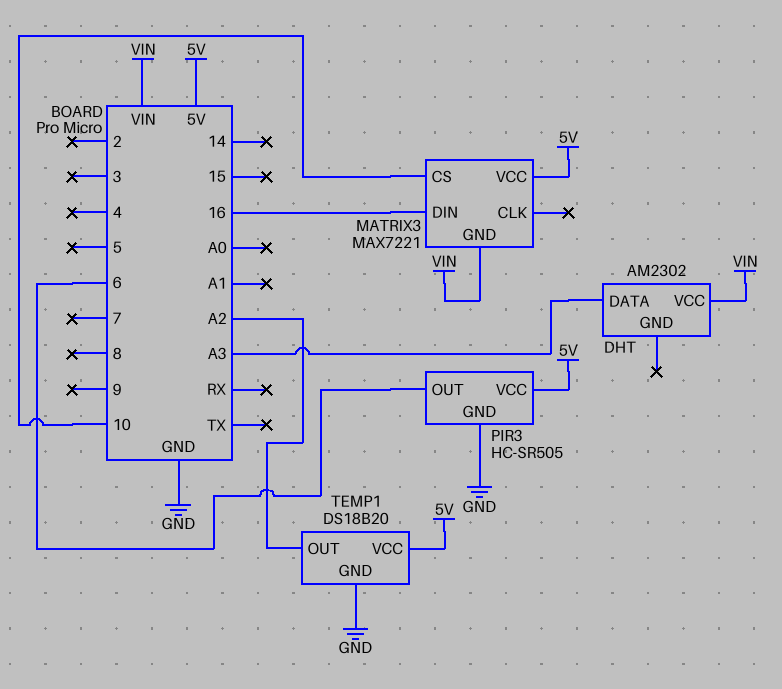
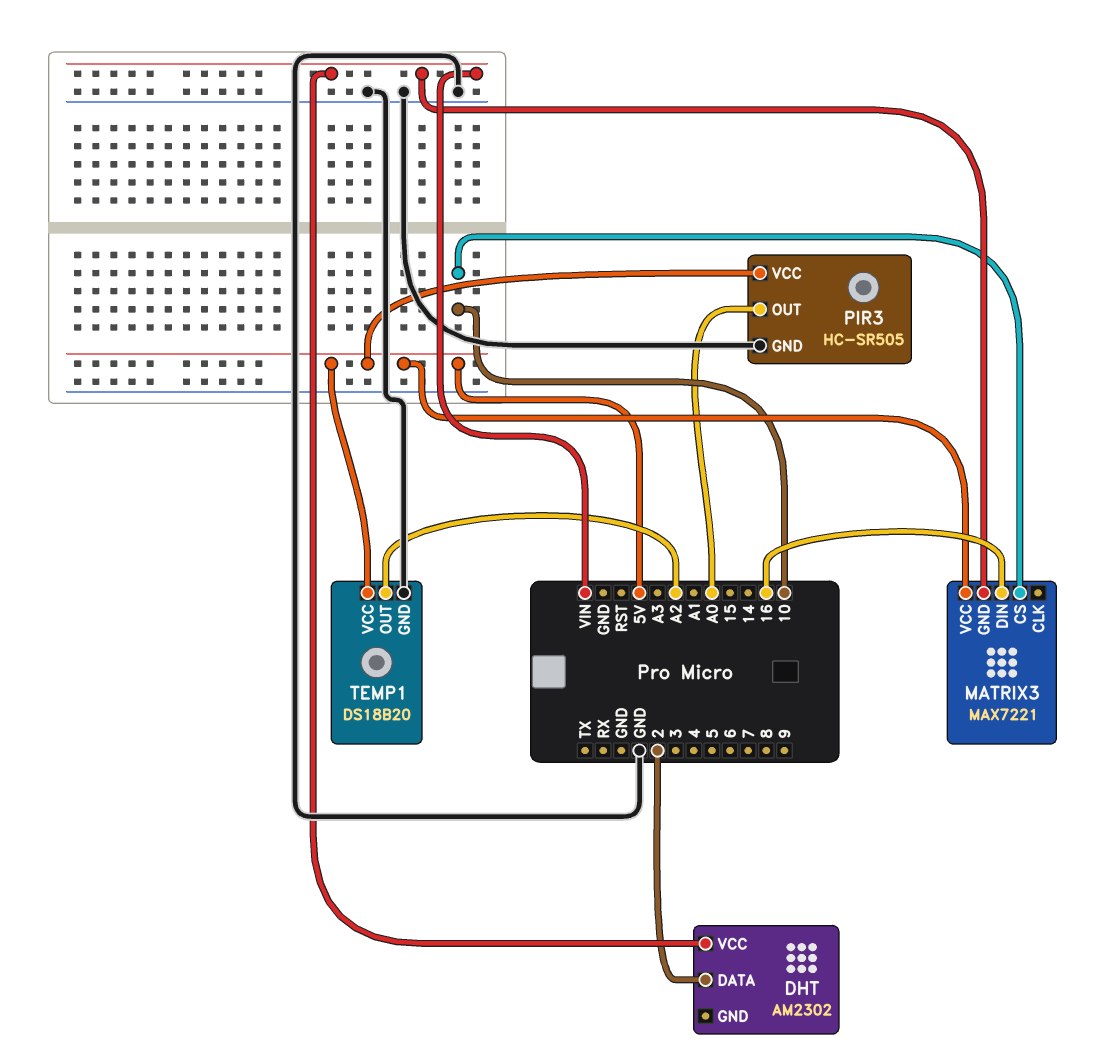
DHT pin DATA: A3 -> 2
PIR3 pin OUT: 6 -> A0

